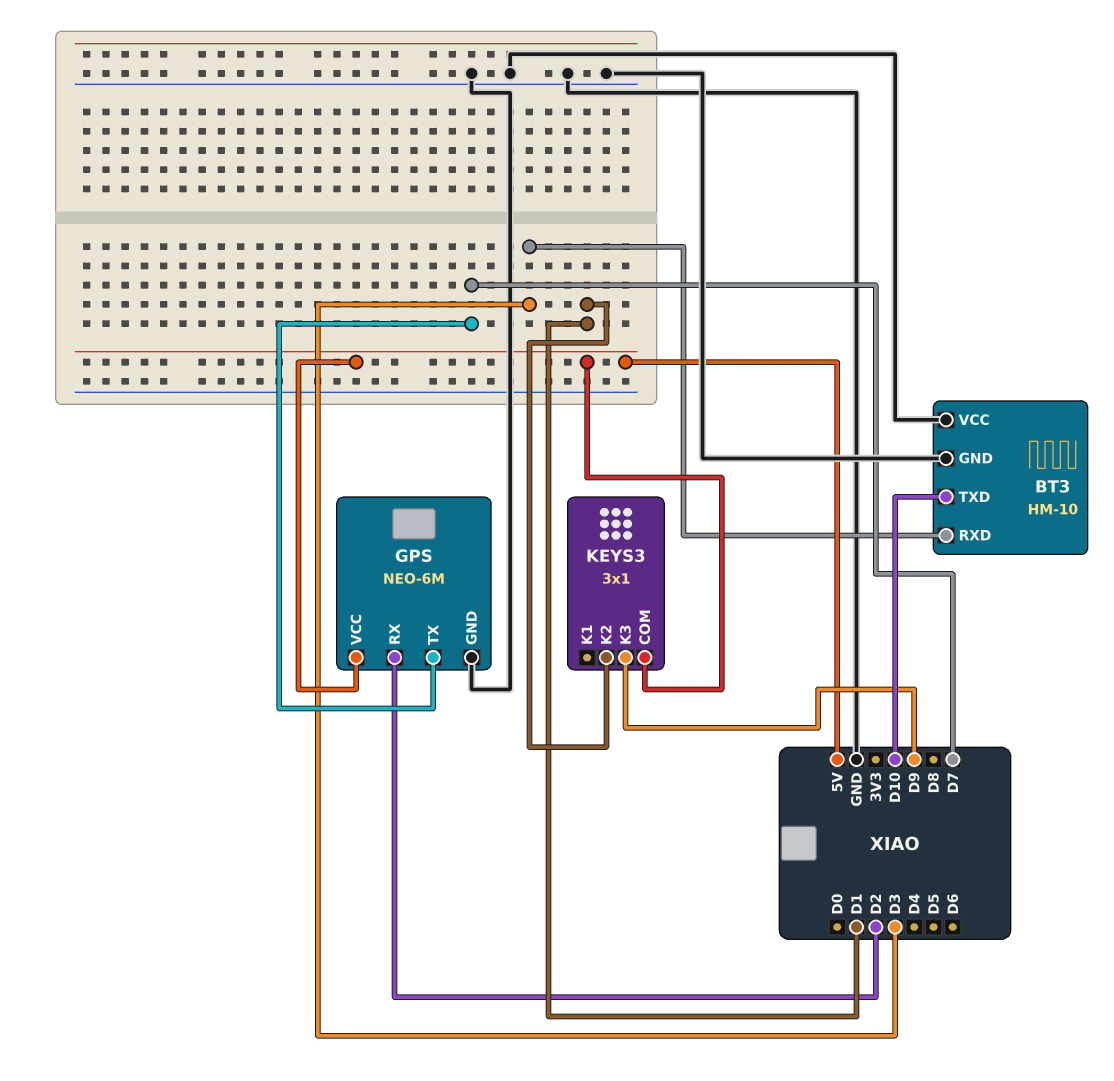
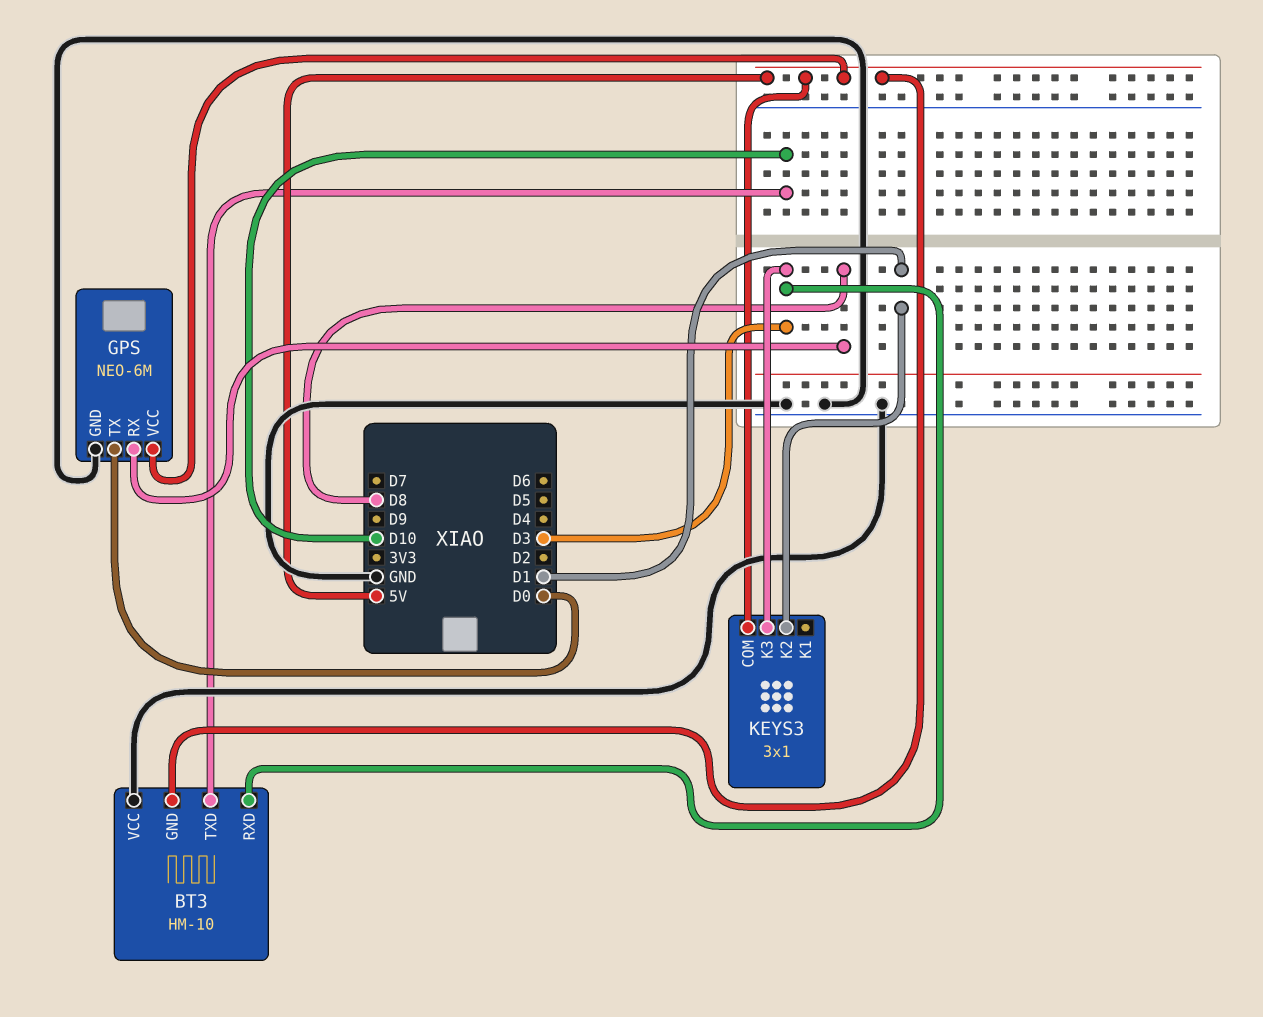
BT3 pin GND: GND -> 5V
GPS pin RX: D2 -> D8
GPS pin TX: D7 -> D0
KEYS3 pin K3: D9 -> D3

